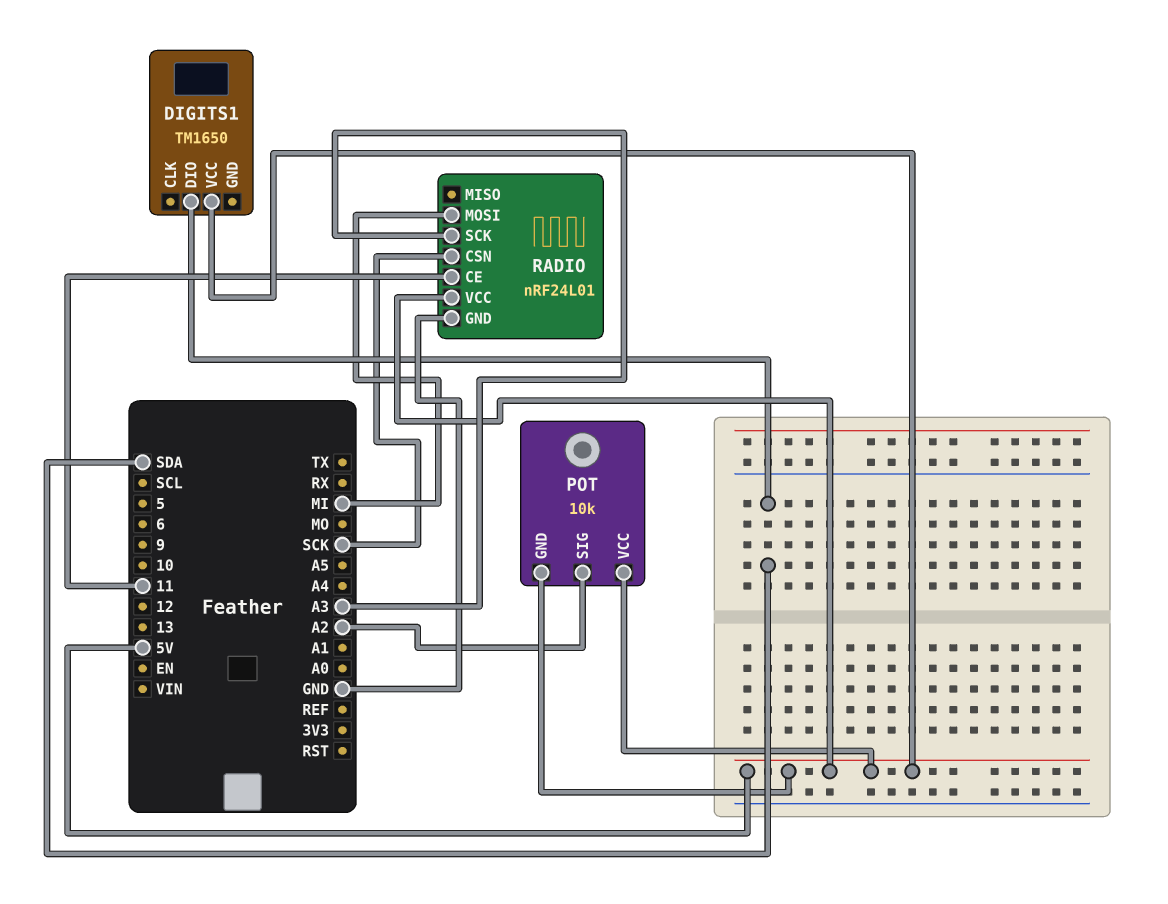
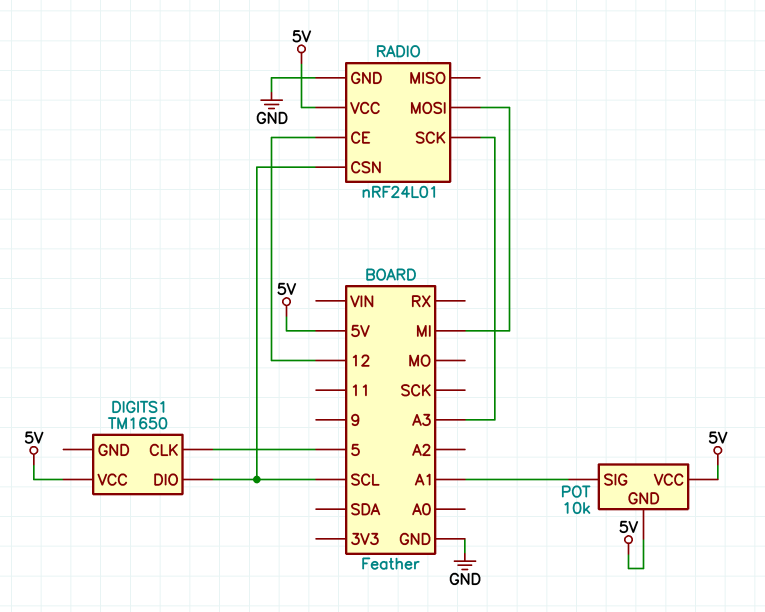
DIGITS1 pin CLK: none -> 5
DIGITS1 pin DIO: SDA -> SCL
POT pin SIG: A2 -> A1
RADIO pin CE: 11 -> 12
RADIO pin CSN: SCK -> SCL

